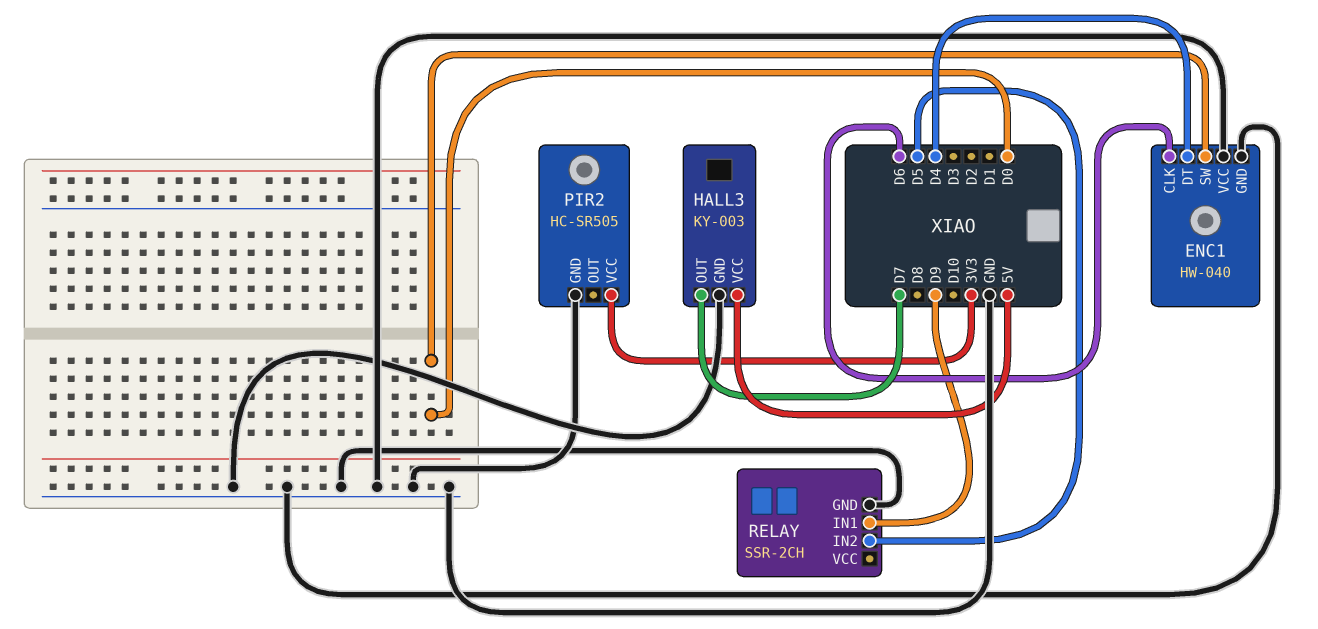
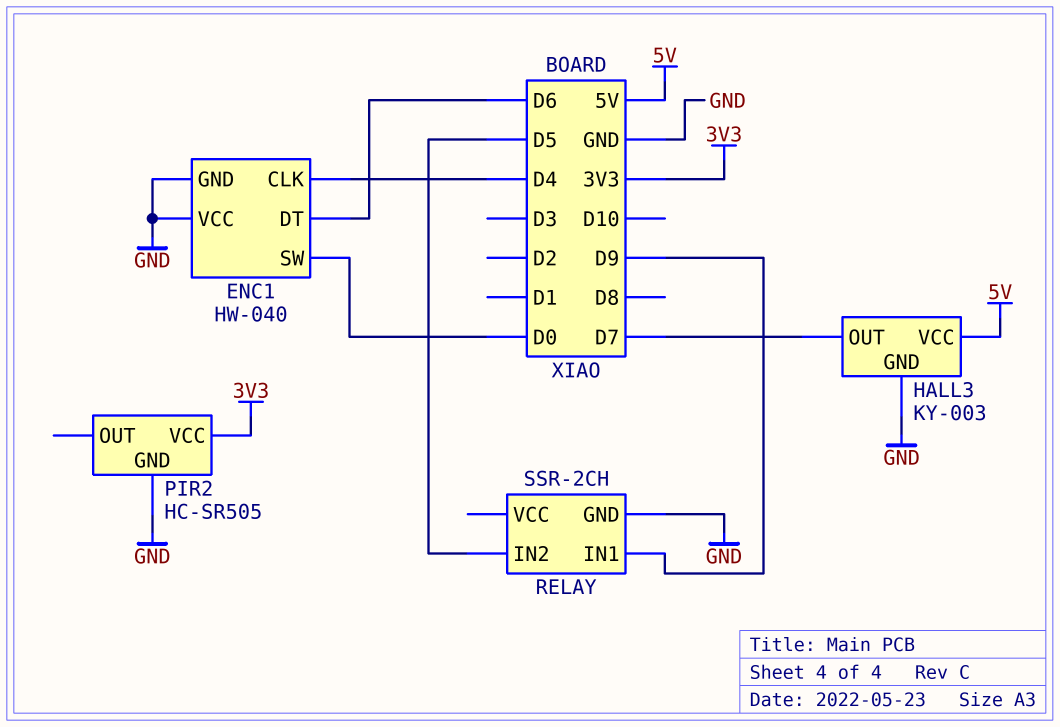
ENC1 pin CLK: D6 -> D4
ENC1 pin DT: D4 -> D6

